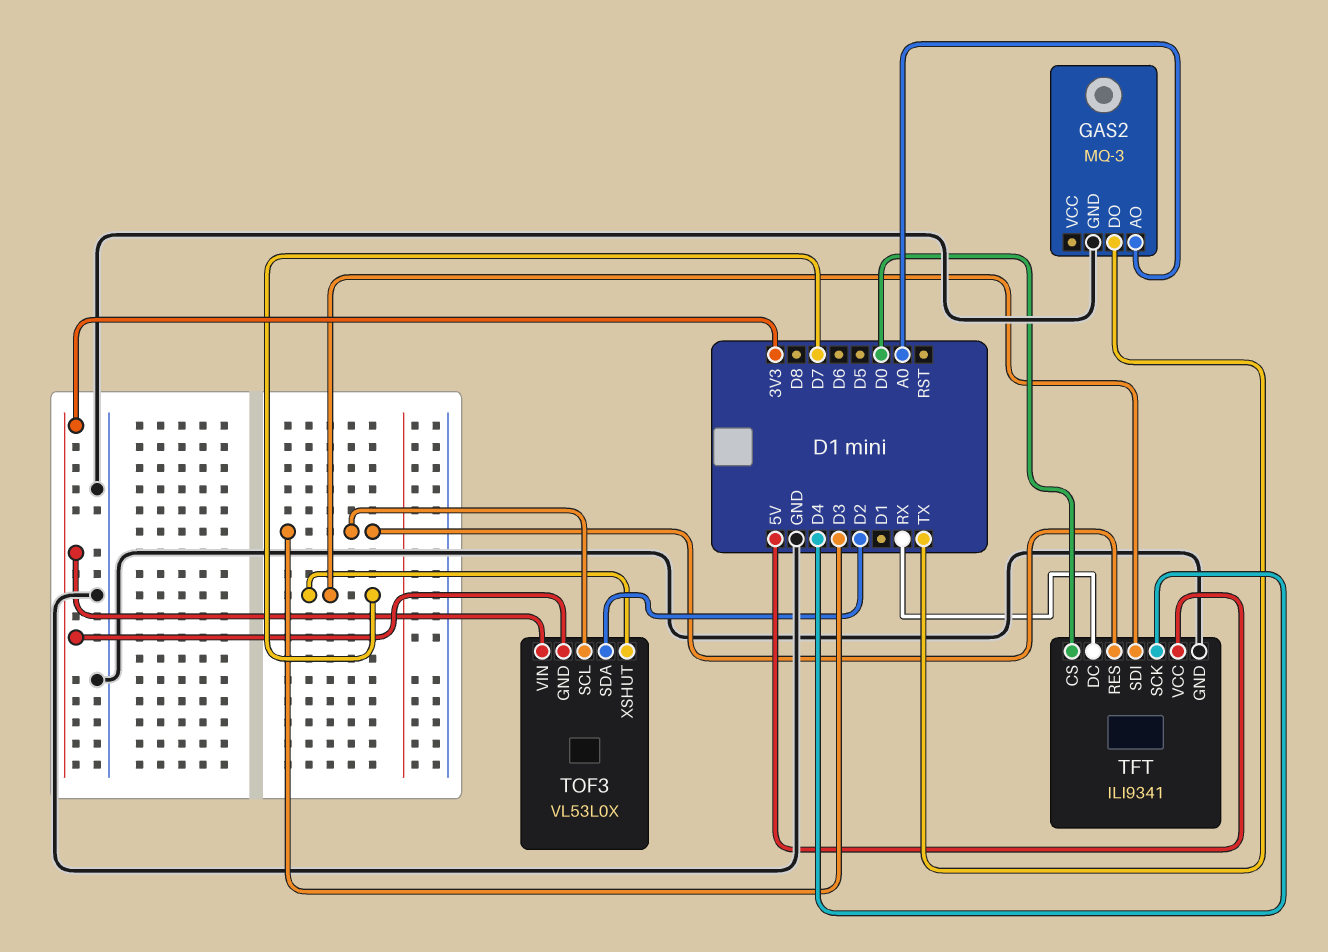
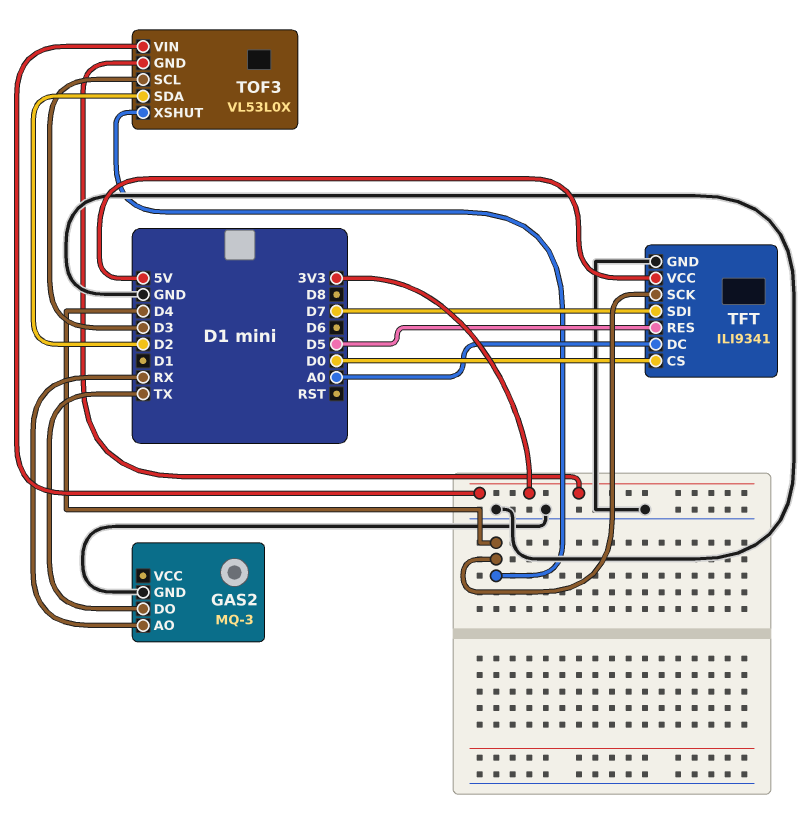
GAS2 pin AO: A0 -> RX
TFT pin DC: RX -> A0
TFT pin RES: D3 -> D5
TOF3 pin XSHUT: D7 -> D4

